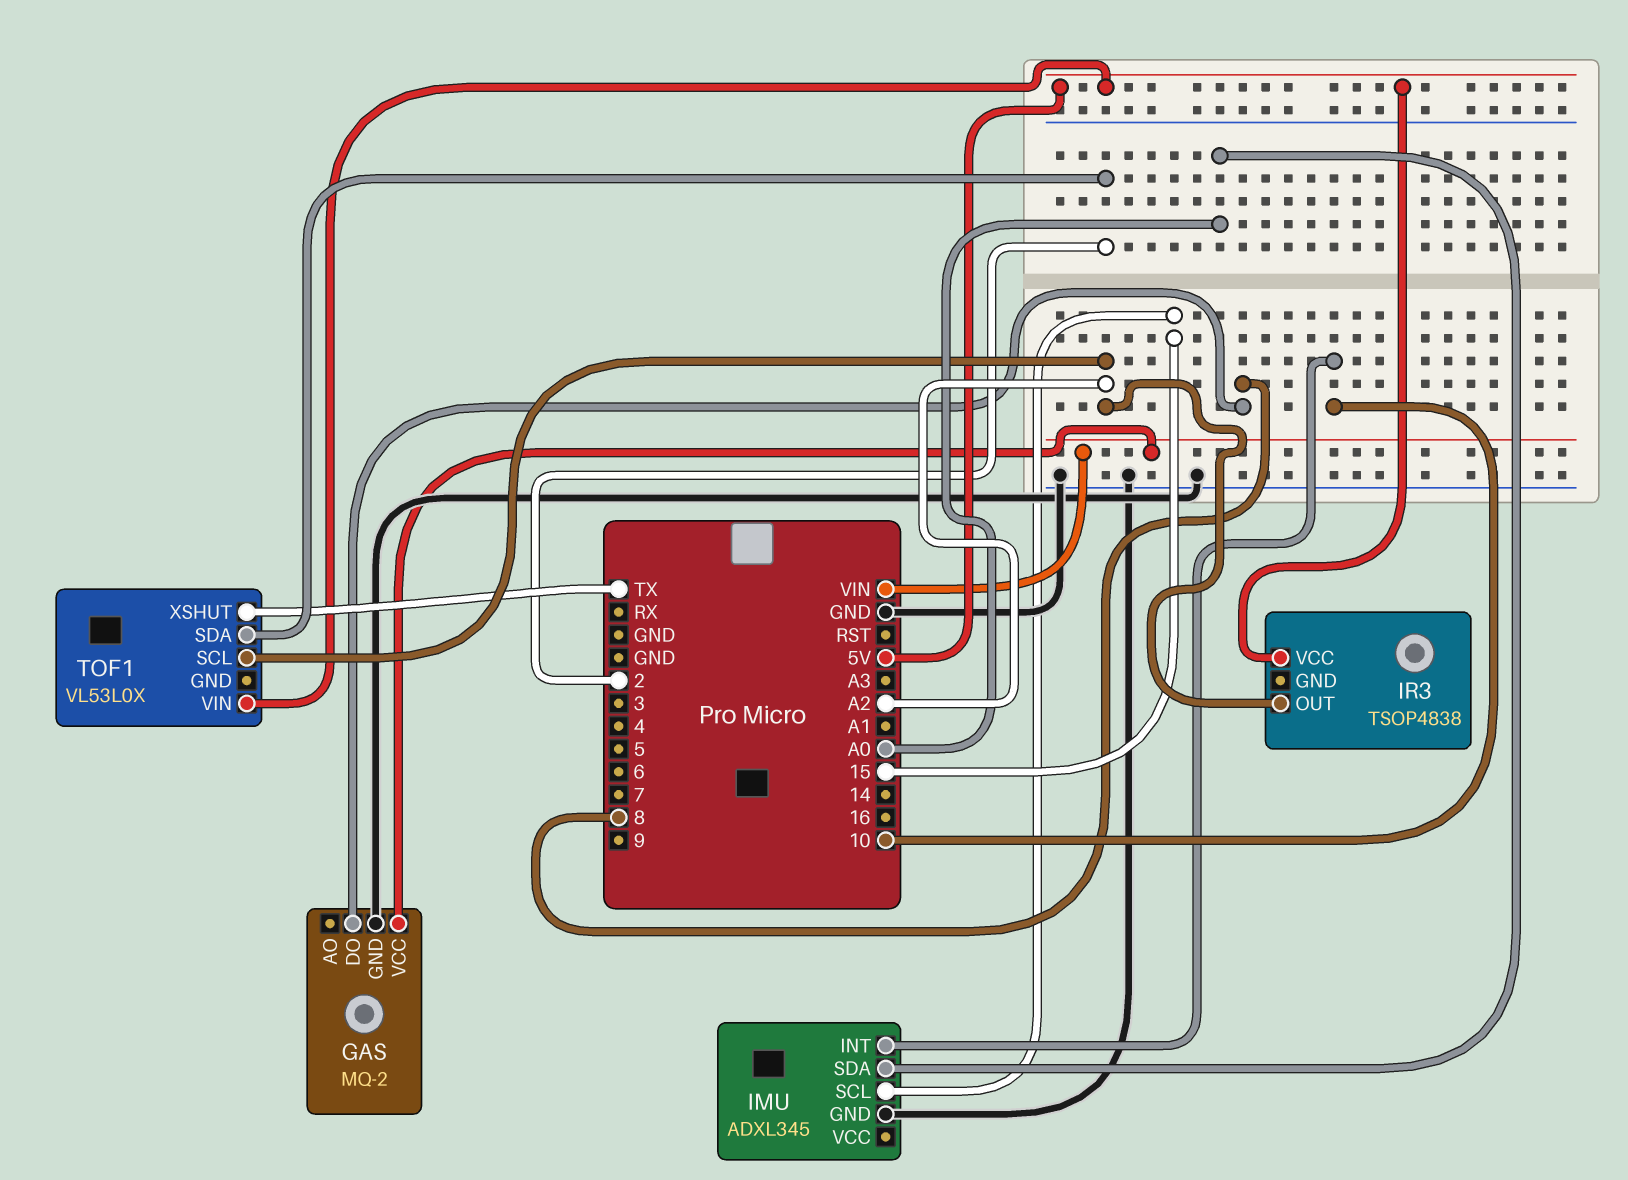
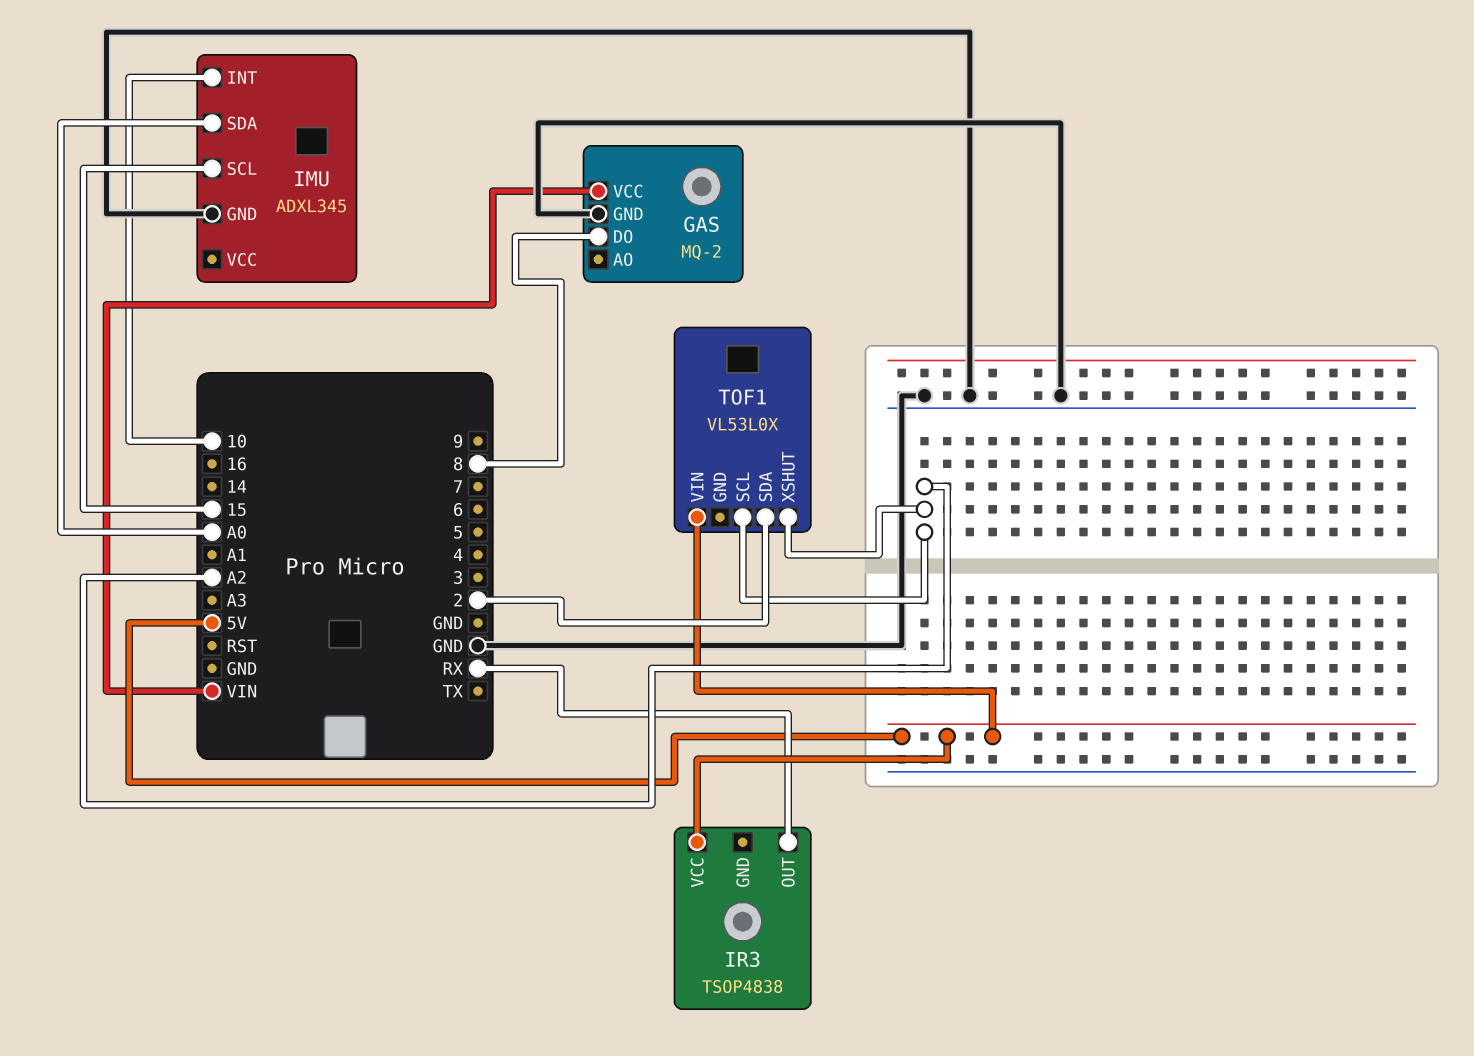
IR3 pin OUT: A2 -> RX
TOF1 pin XSHUT: TX -> A2

